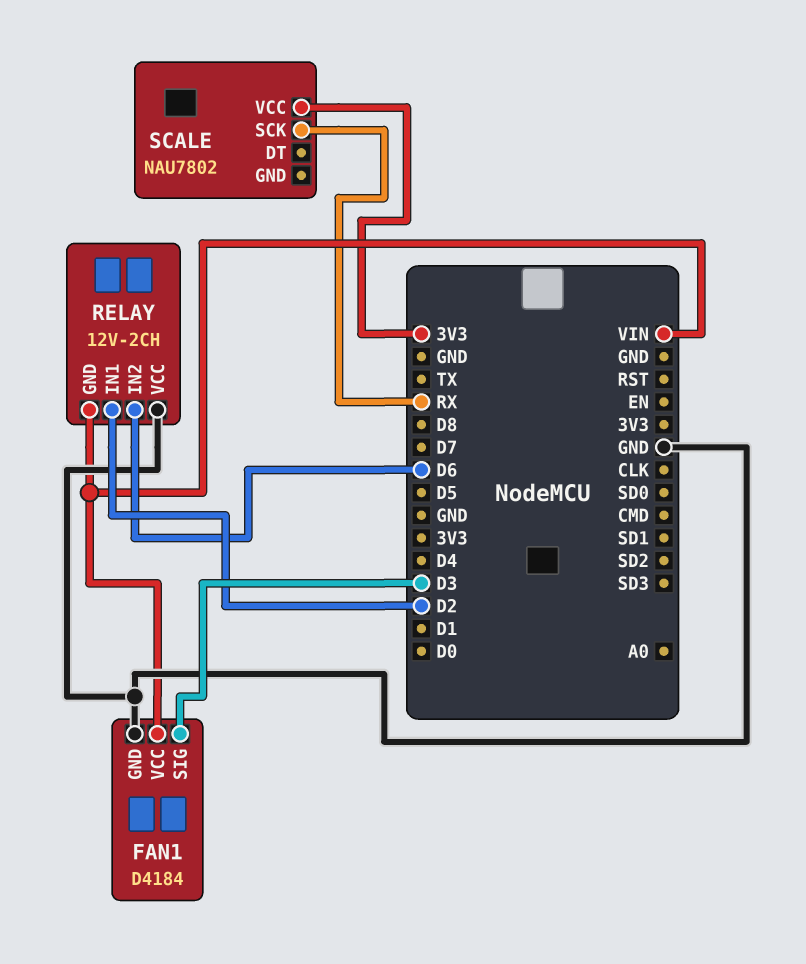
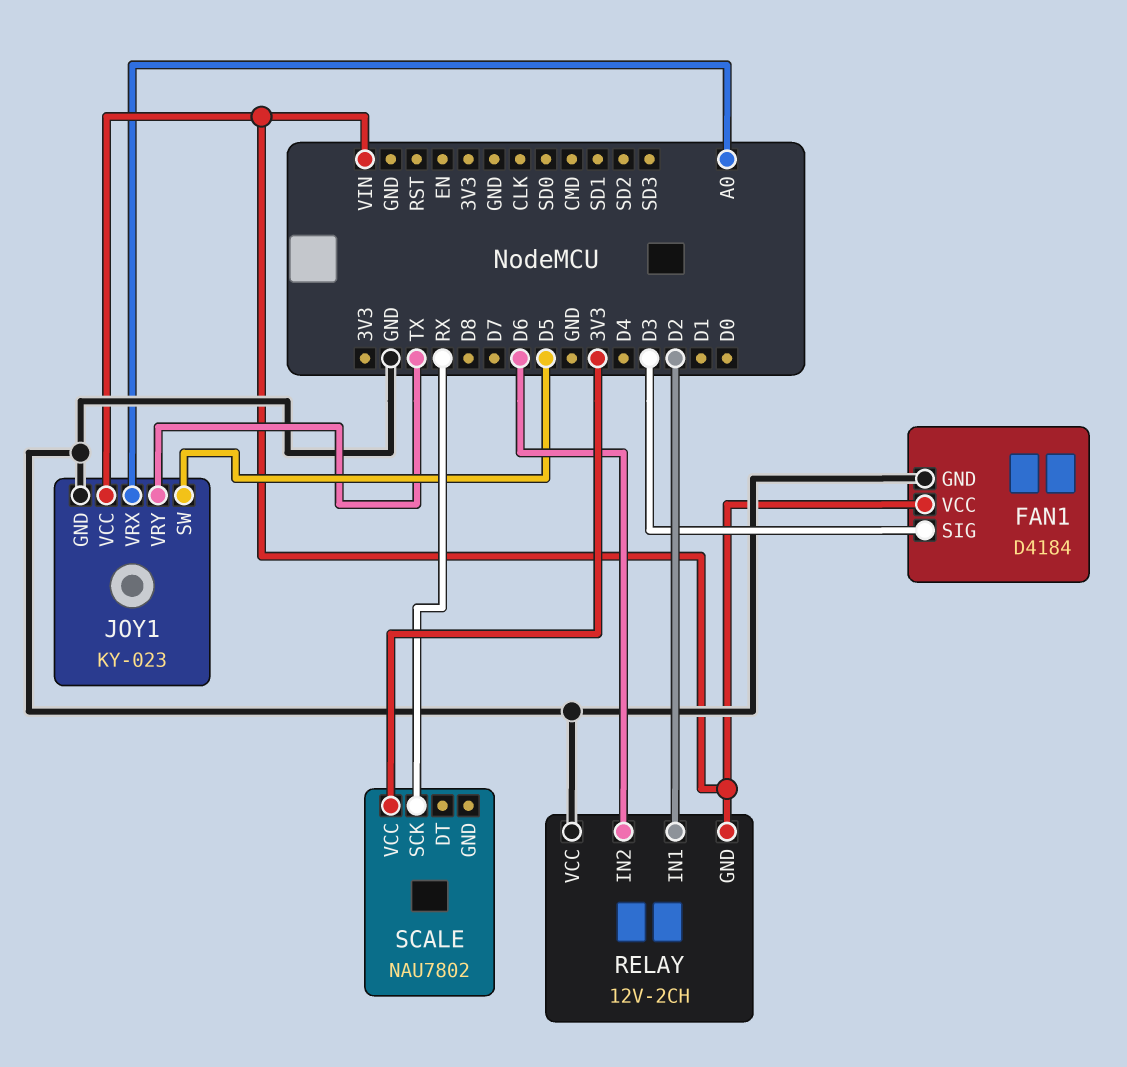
JOY1: none -> KY-023
JOY1 pin GND: none -> GND
JOY1 pin SW: none -> D5
JOY1 pin VCC: none -> VIN
JOY1 pin VRX: none -> A0
JOY1 pin VRY: none -> TX

